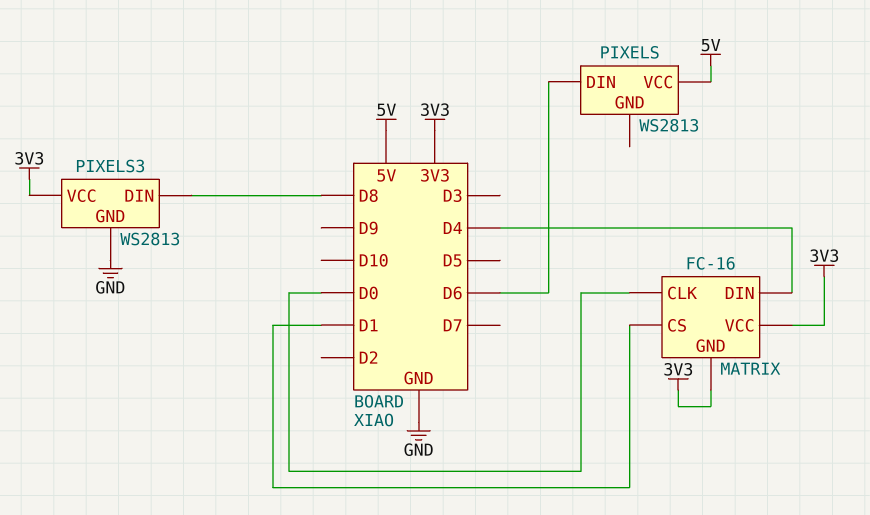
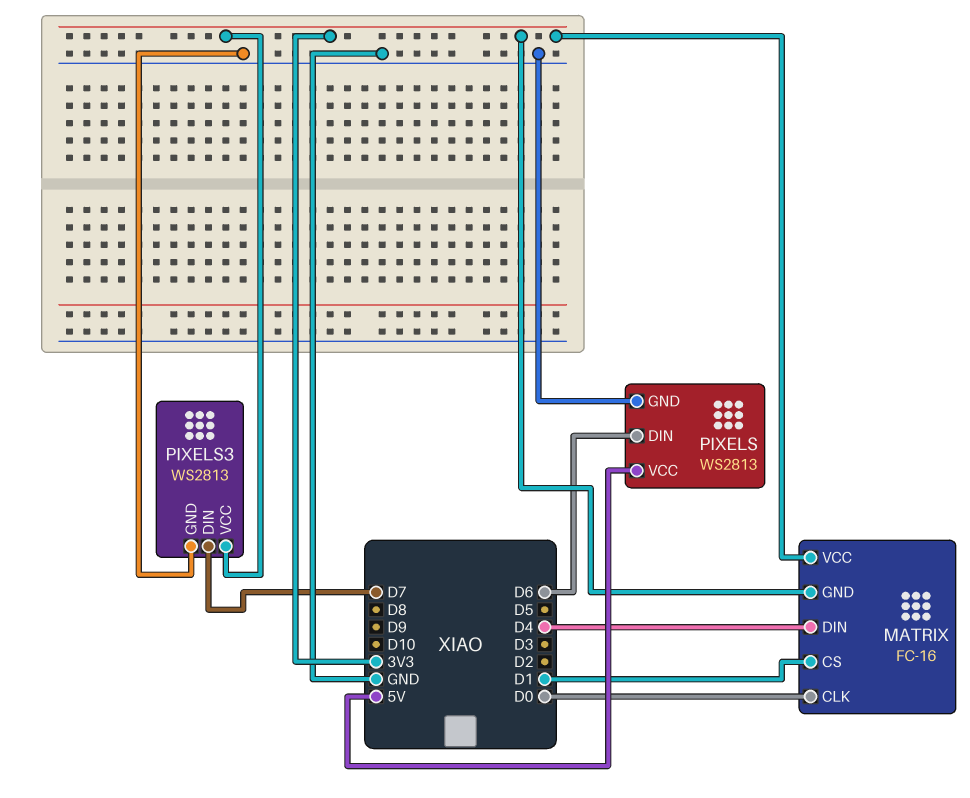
PIXELS pin GND: none -> GND
PIXELS3 pin DIN: D8 -> D7

